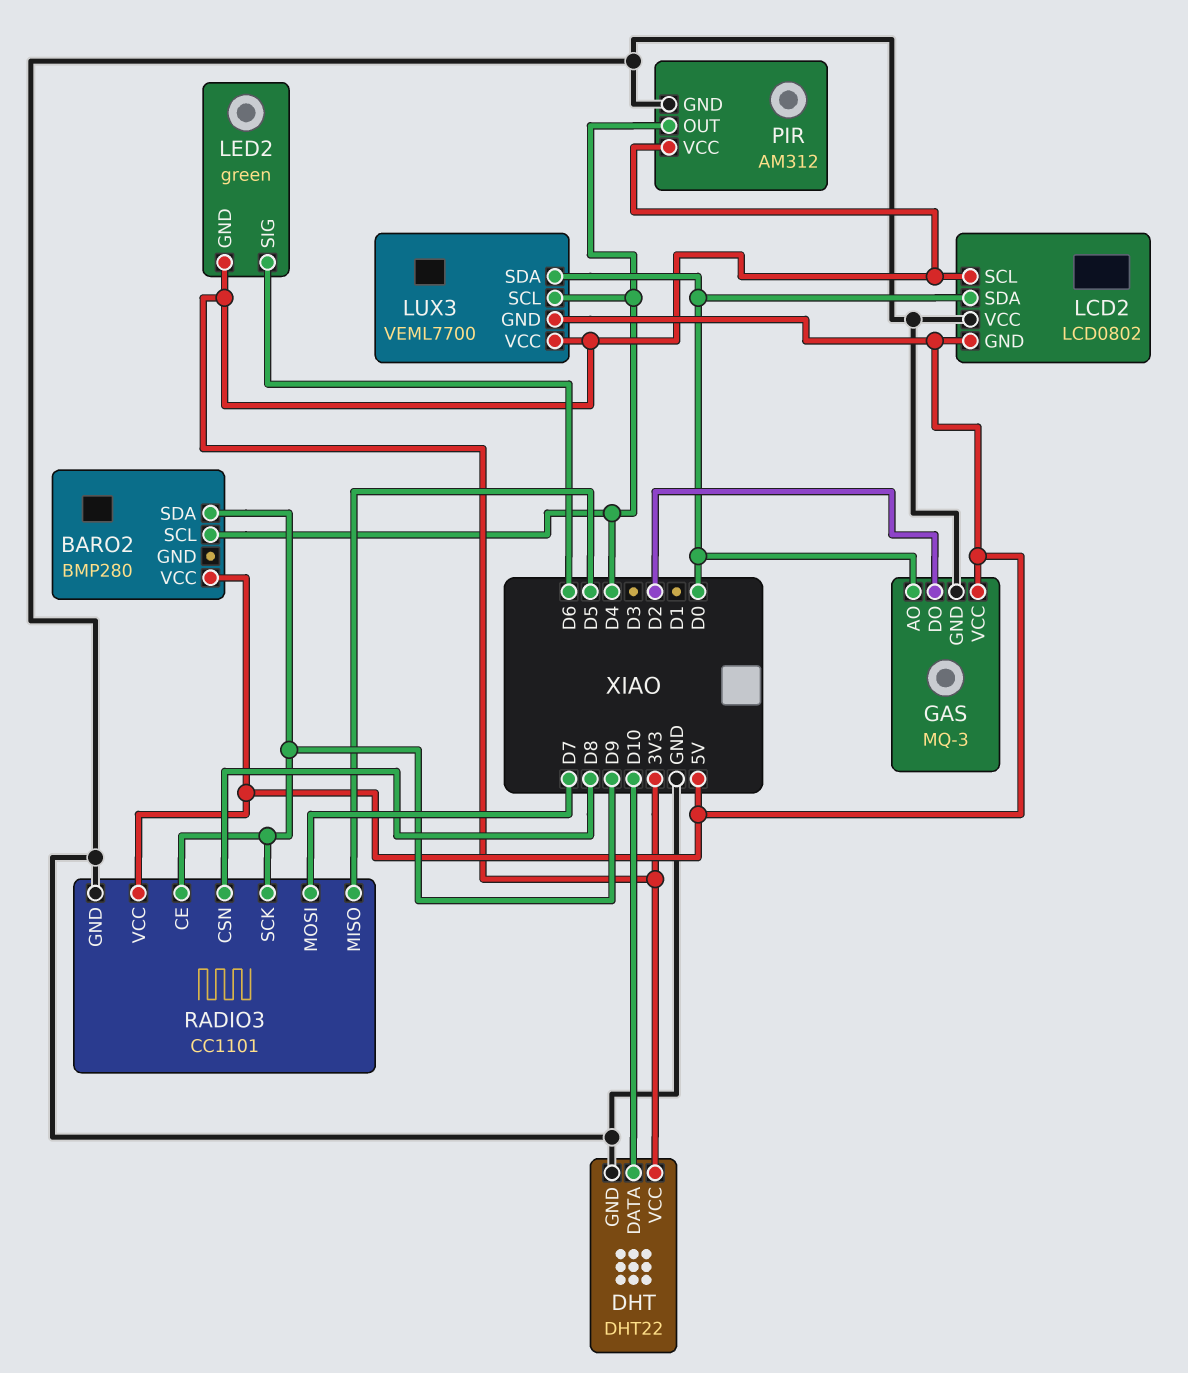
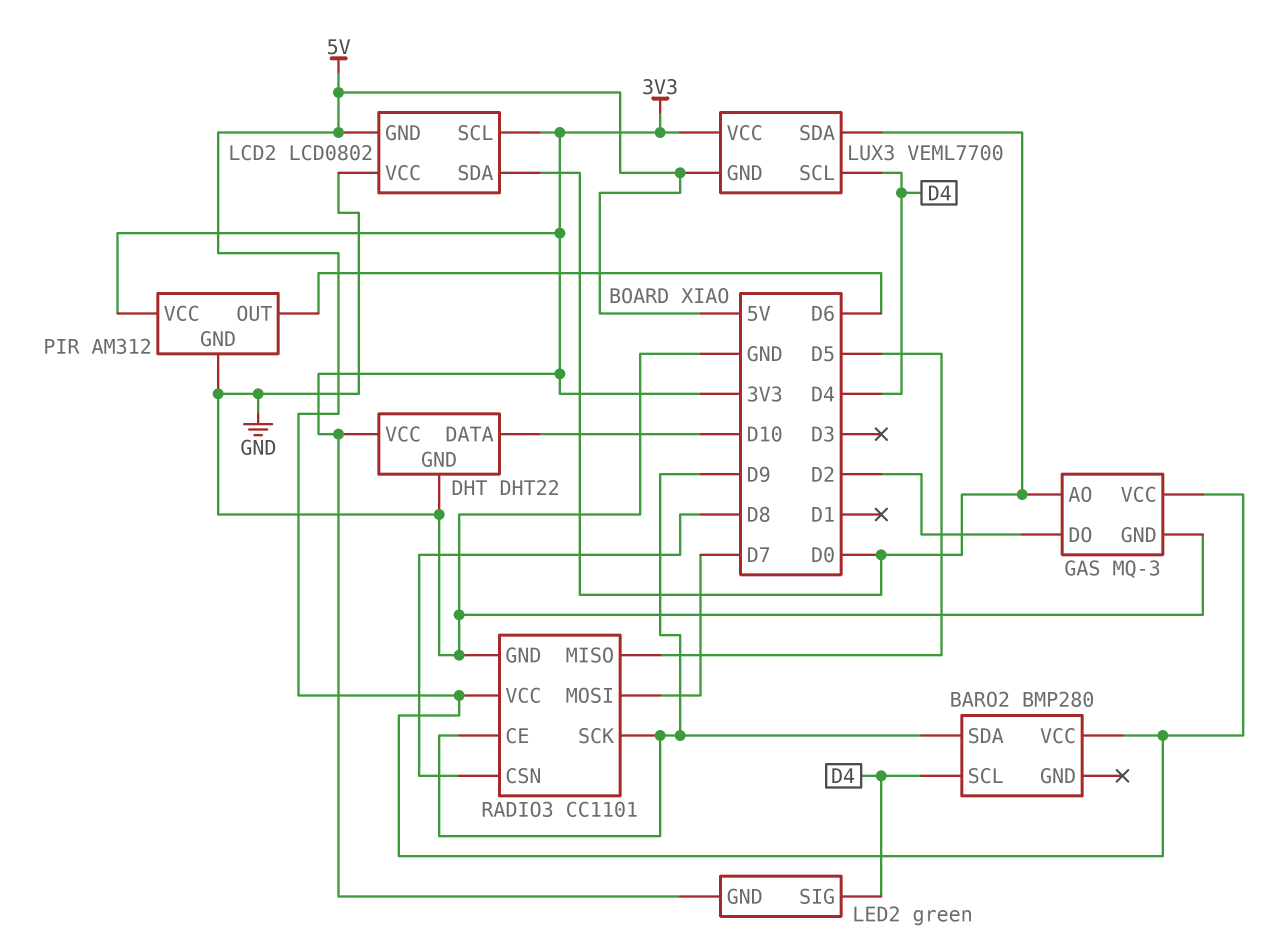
LED2 pin SIG: D6 -> D4
PIR pin OUT: D4 -> D6

